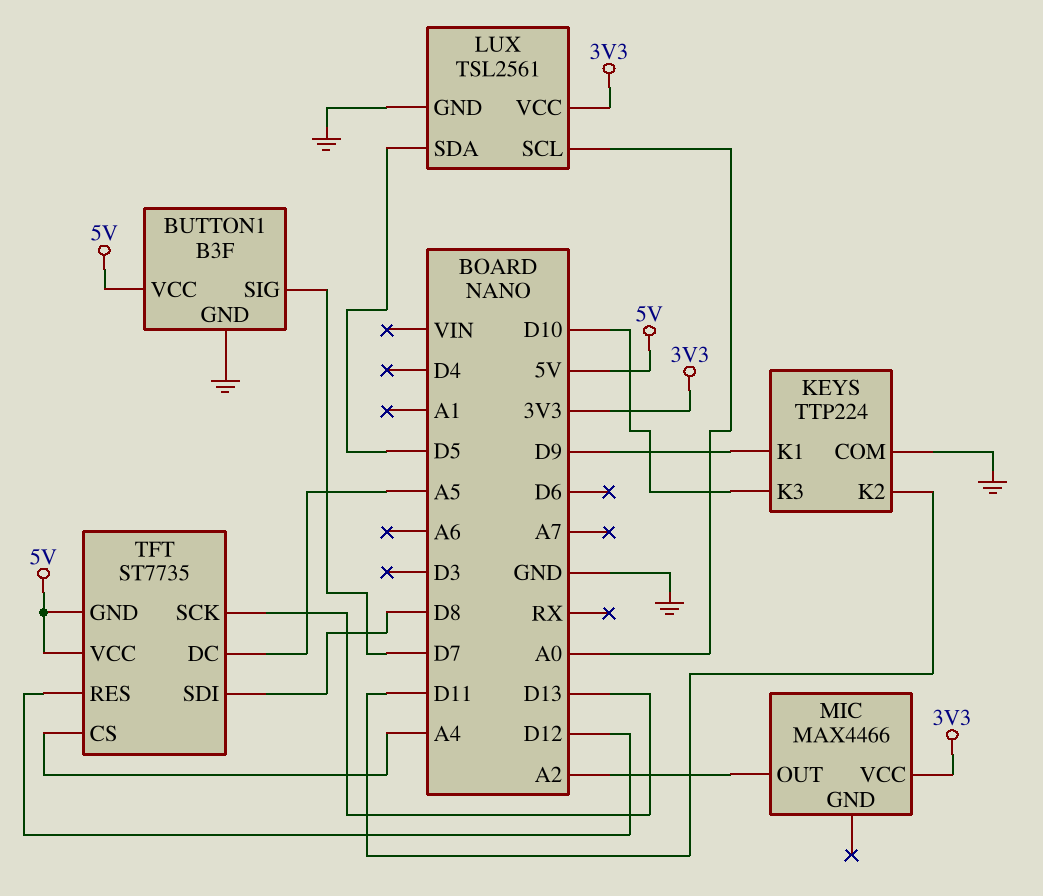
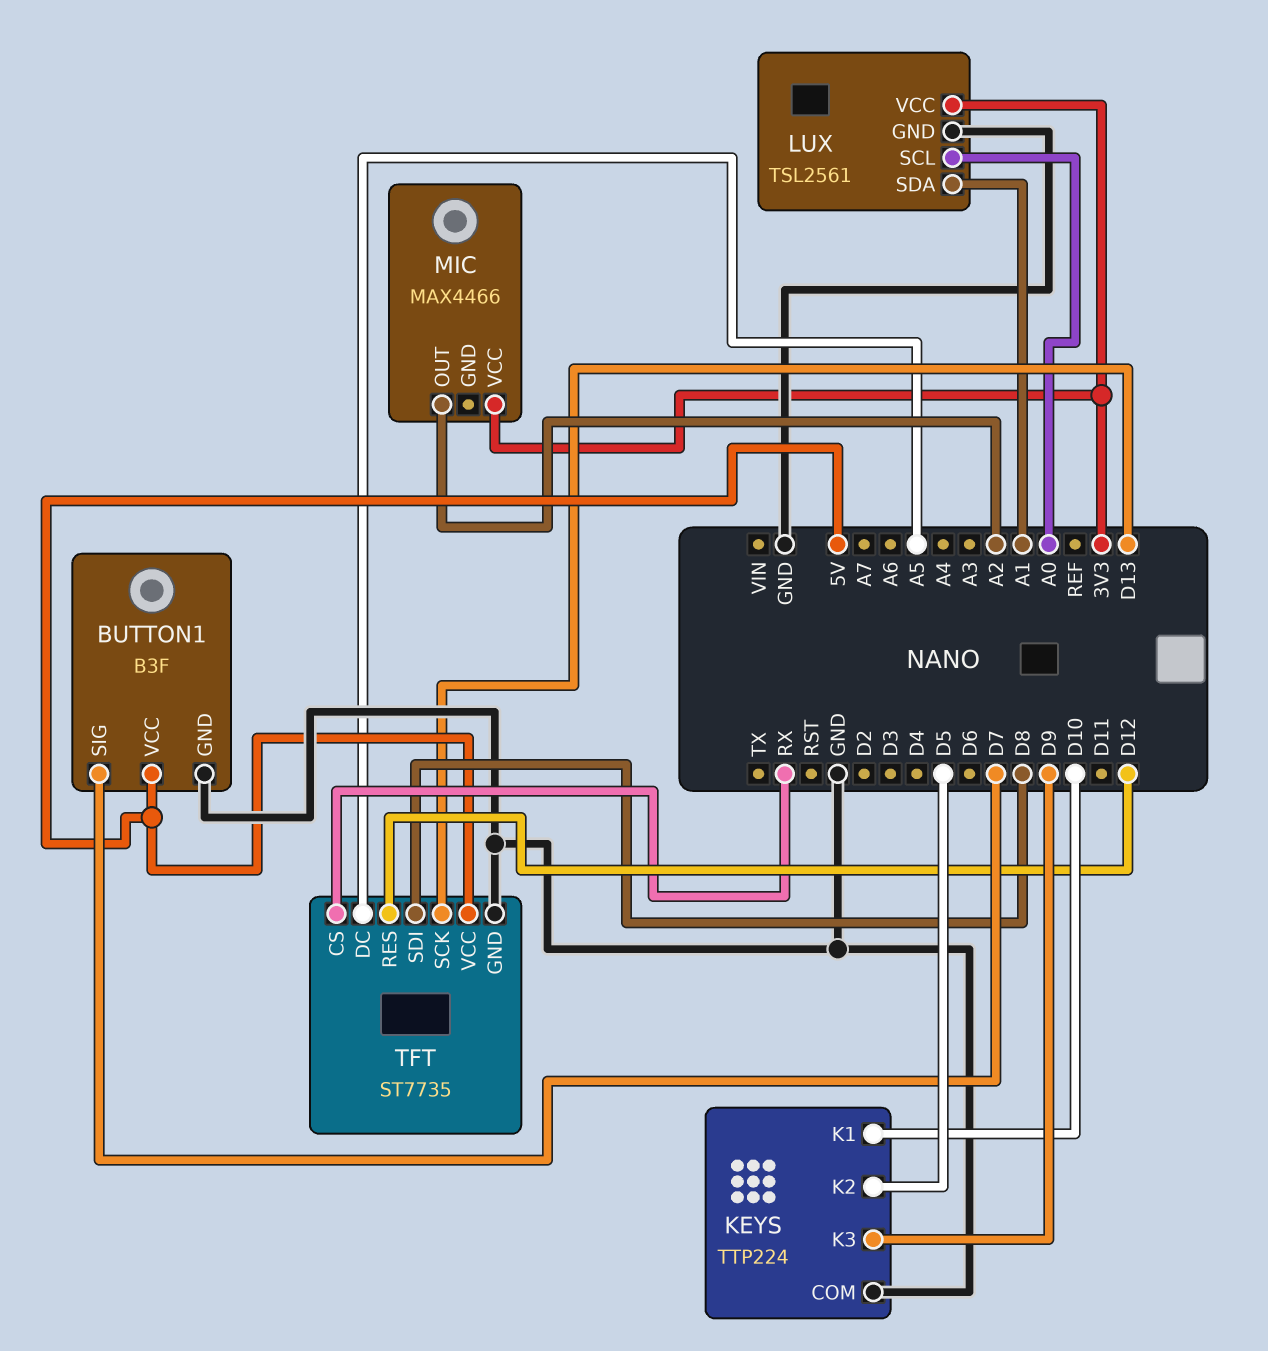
KEYS pin K1: D9 -> D10
KEYS pin K2: D11 -> D5
KEYS pin K3: D10 -> D9
LUX pin SDA: D5 -> A1
TFT pin CS: A4 -> RX
TFT pin GND: 5V -> GND

